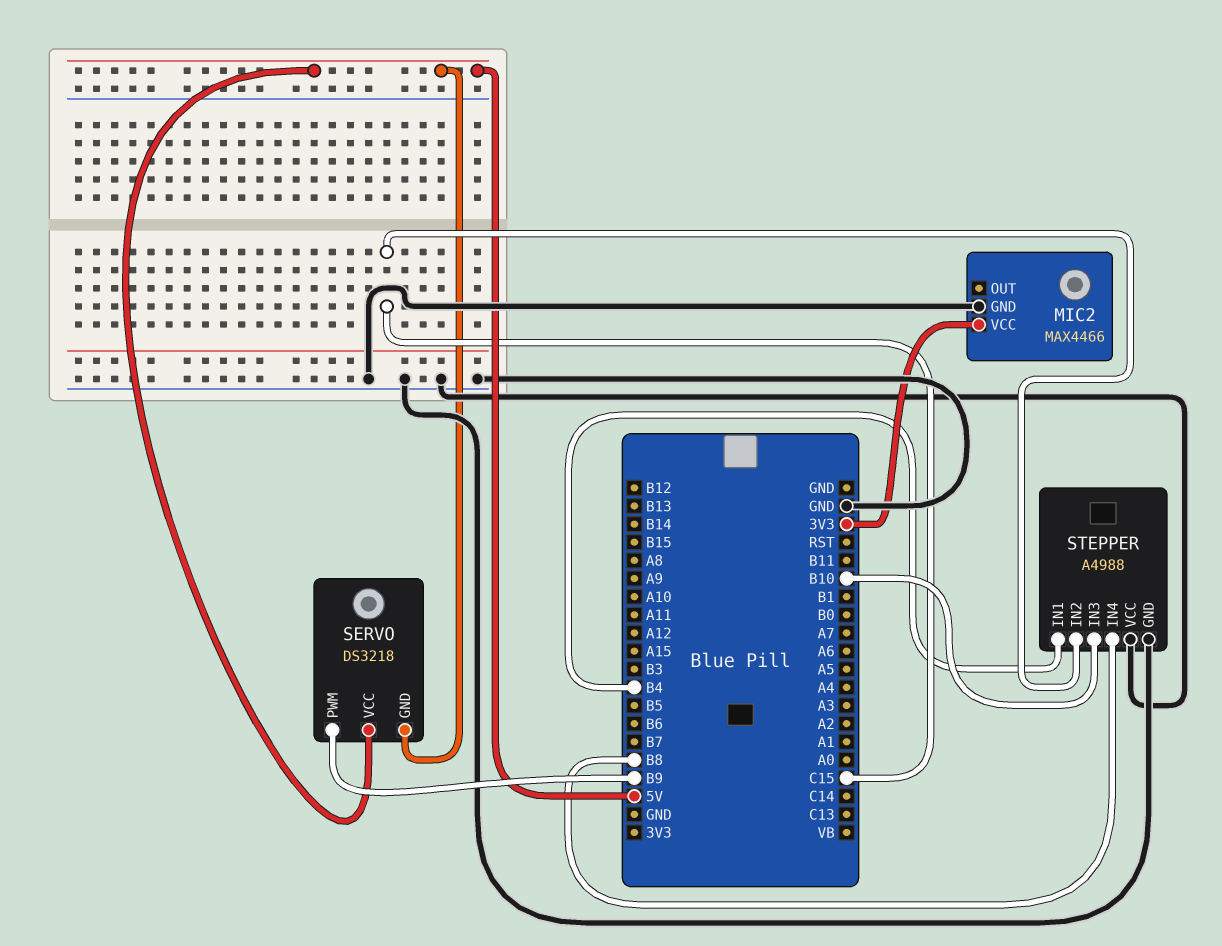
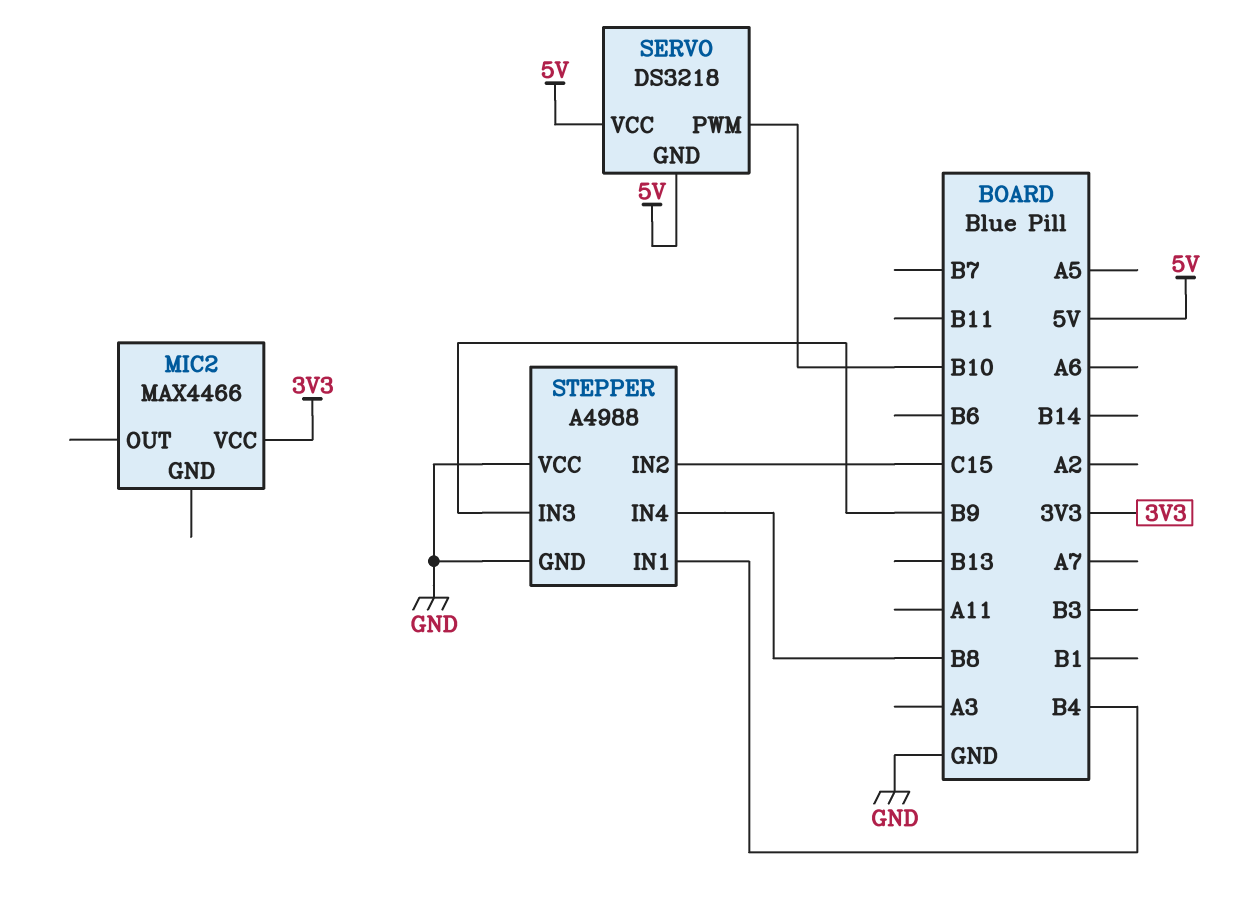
MIC2 pin GND: GND -> none
SERVO pin PWM: B9 -> B10
STEPPER pin IN3: B10 -> B9

